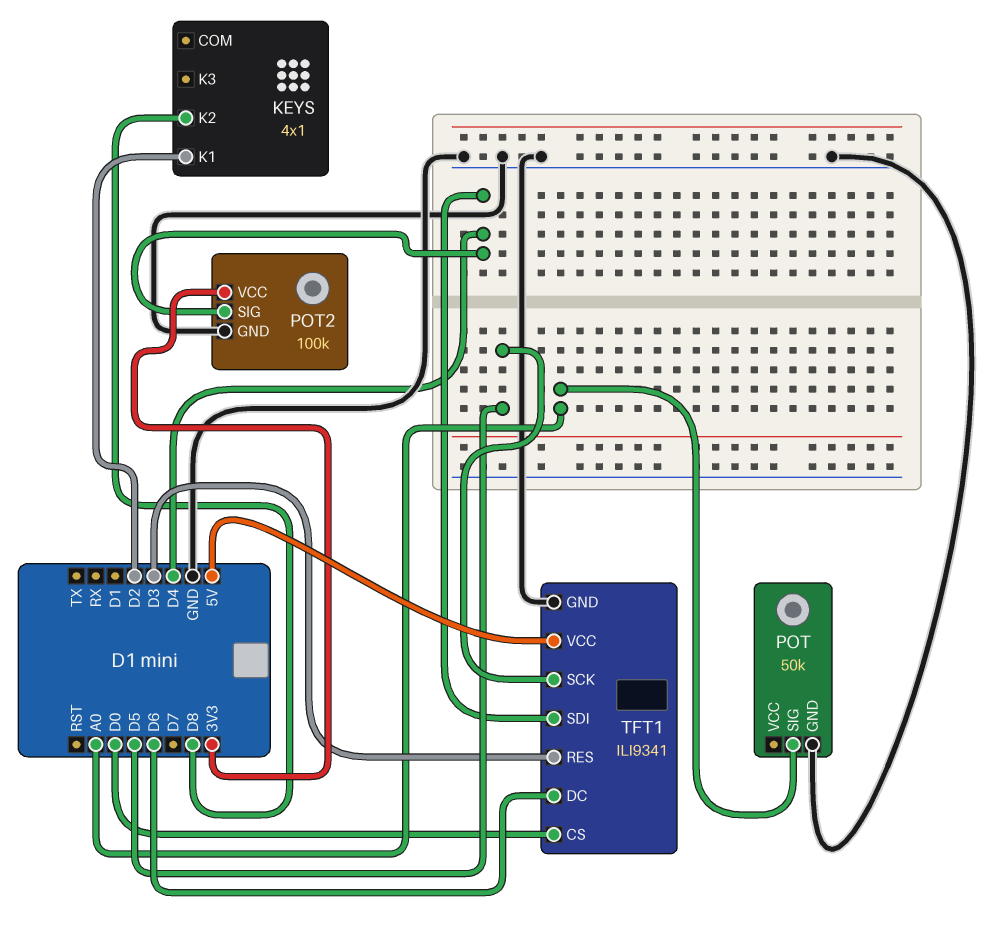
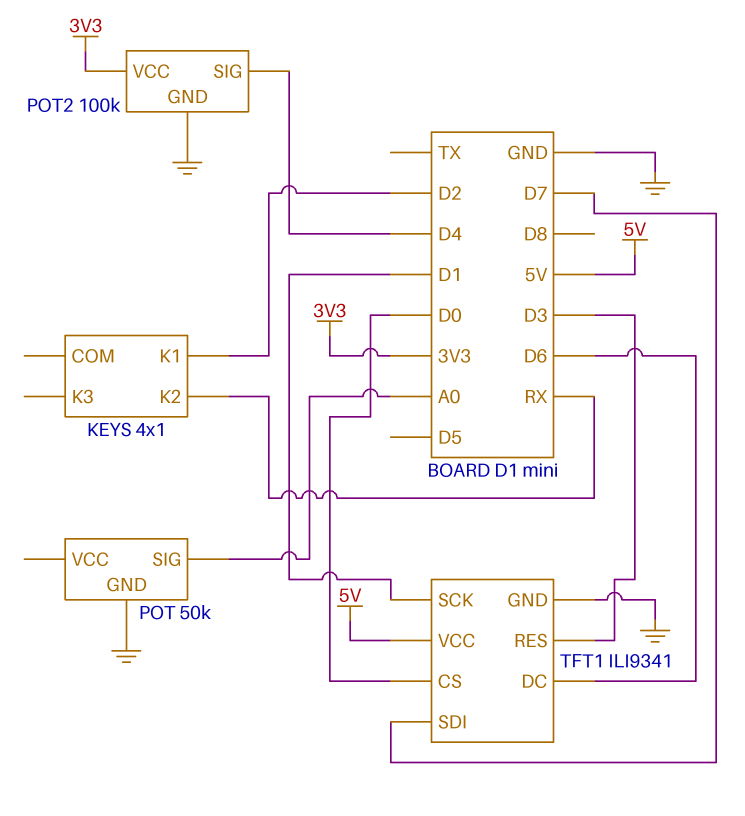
KEYS pin K2: D8 -> RX
TFT1 pin SCK: D5 -> D1
TFT1 pin SDI: D4 -> D7

